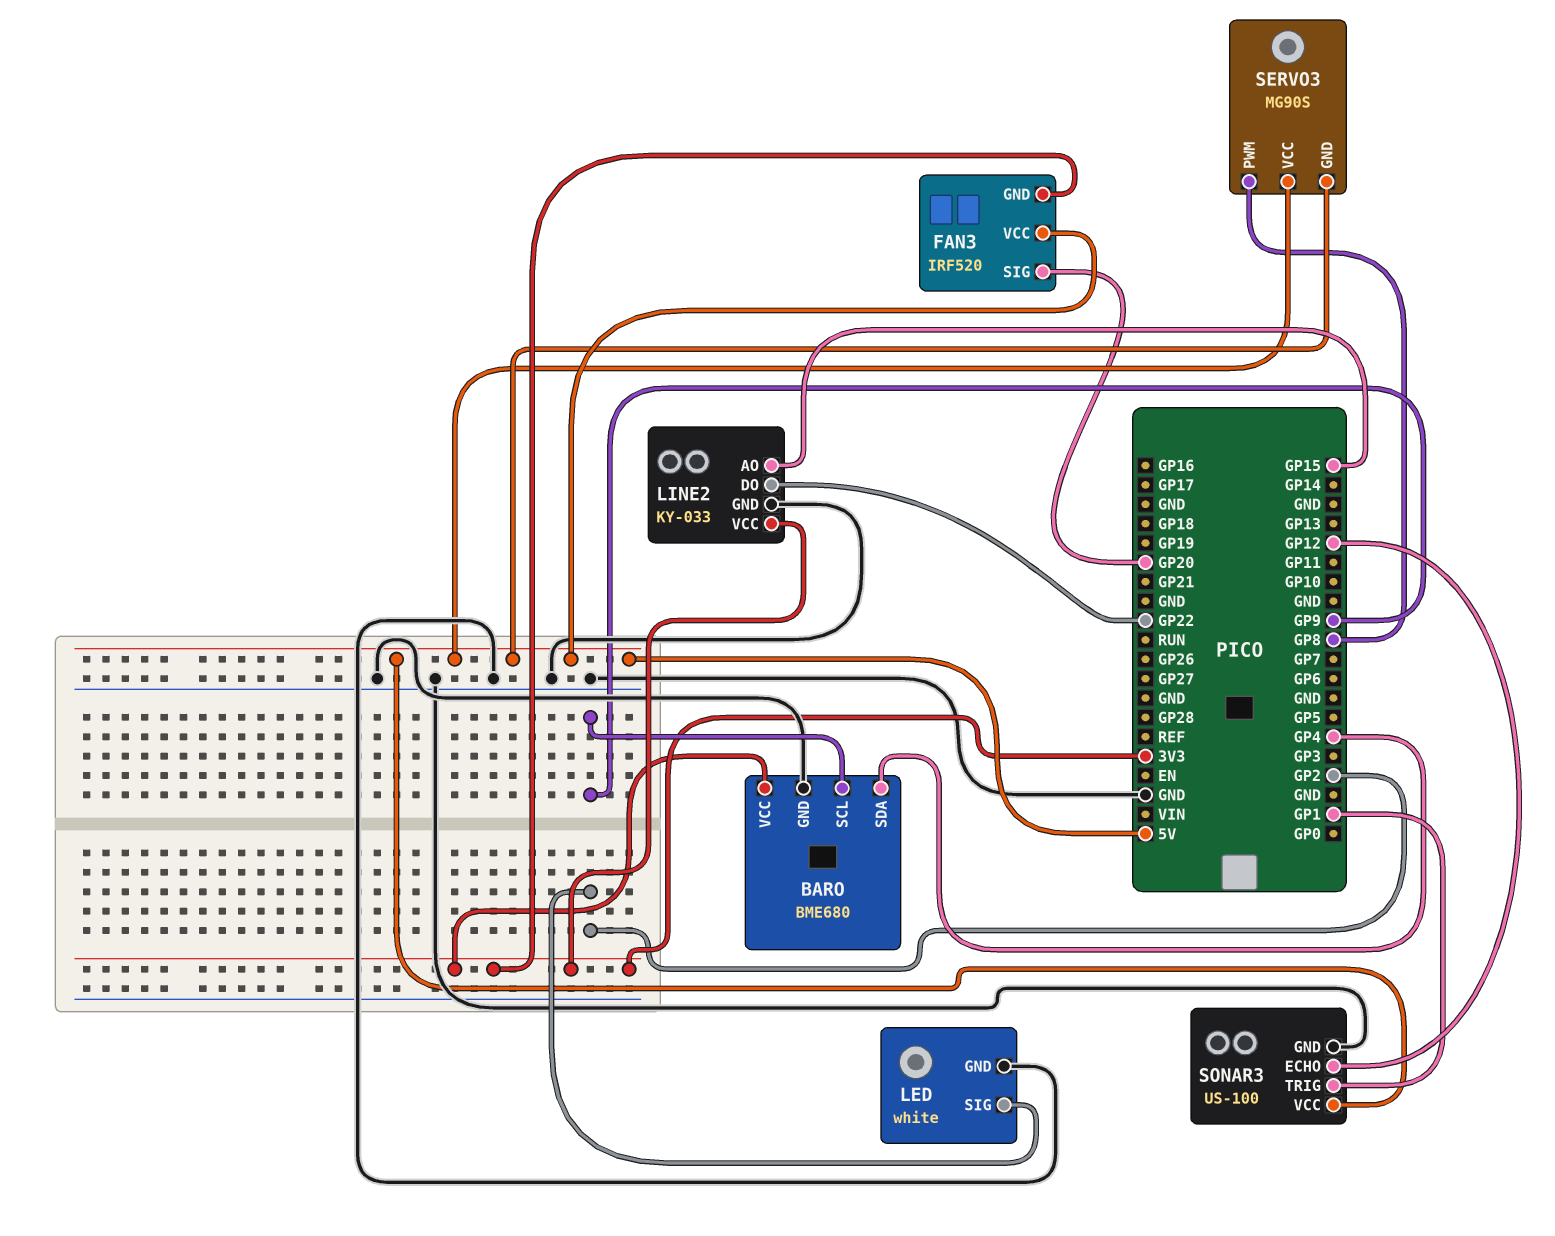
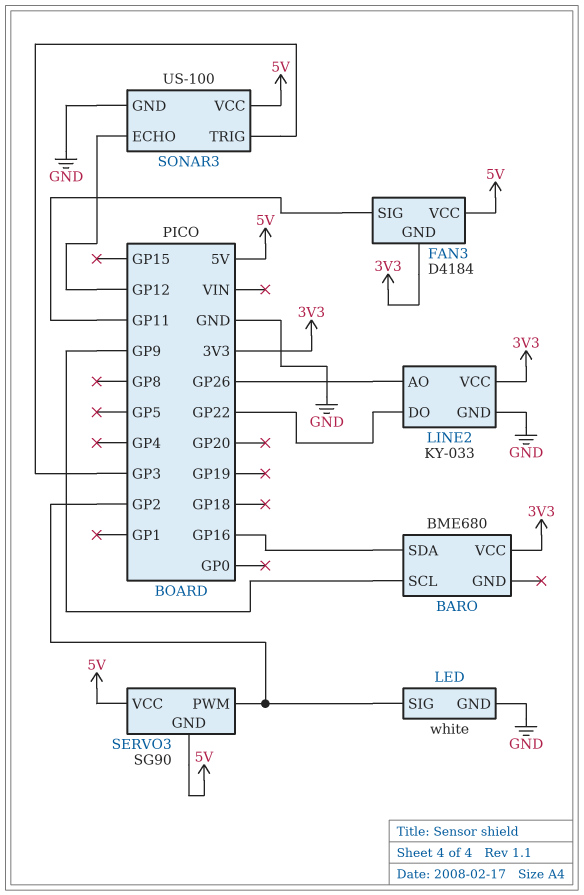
BARO pin GND: GND -> none
BARO pin SDA: GP4 -> GP16
FAN3: IRF520 -> D4184
FAN3 pin SIG: GP20 -> GP11
LINE2 pin AO: GP15 -> GP26
SERVO3: MG90S -> SG90
SERVO3 pin PWM: GP8 -> GP2
SONAR3 pin TRIG: GP1 -> GP3

